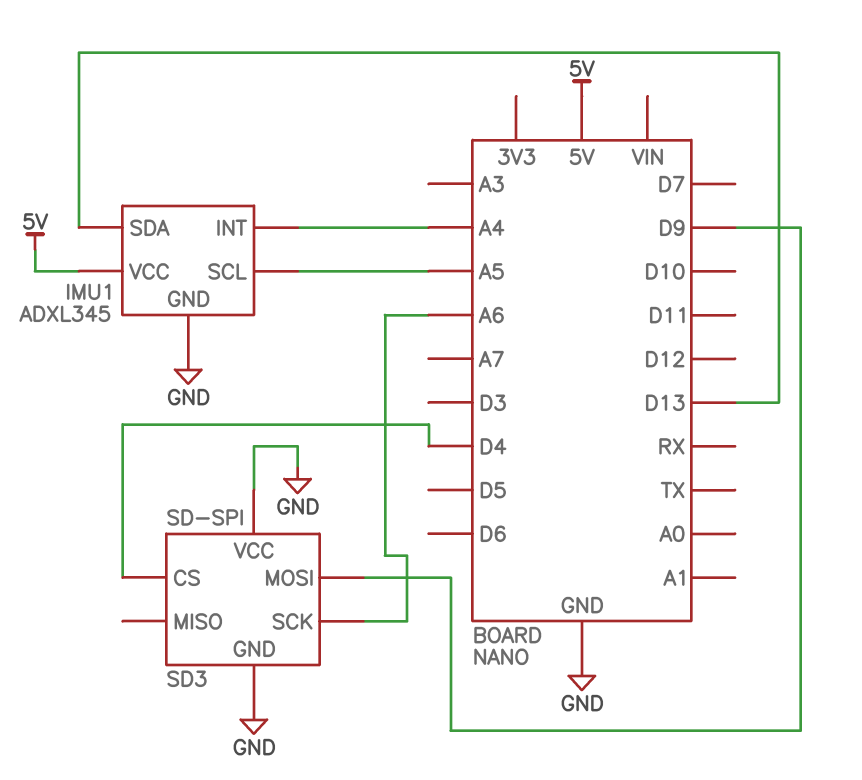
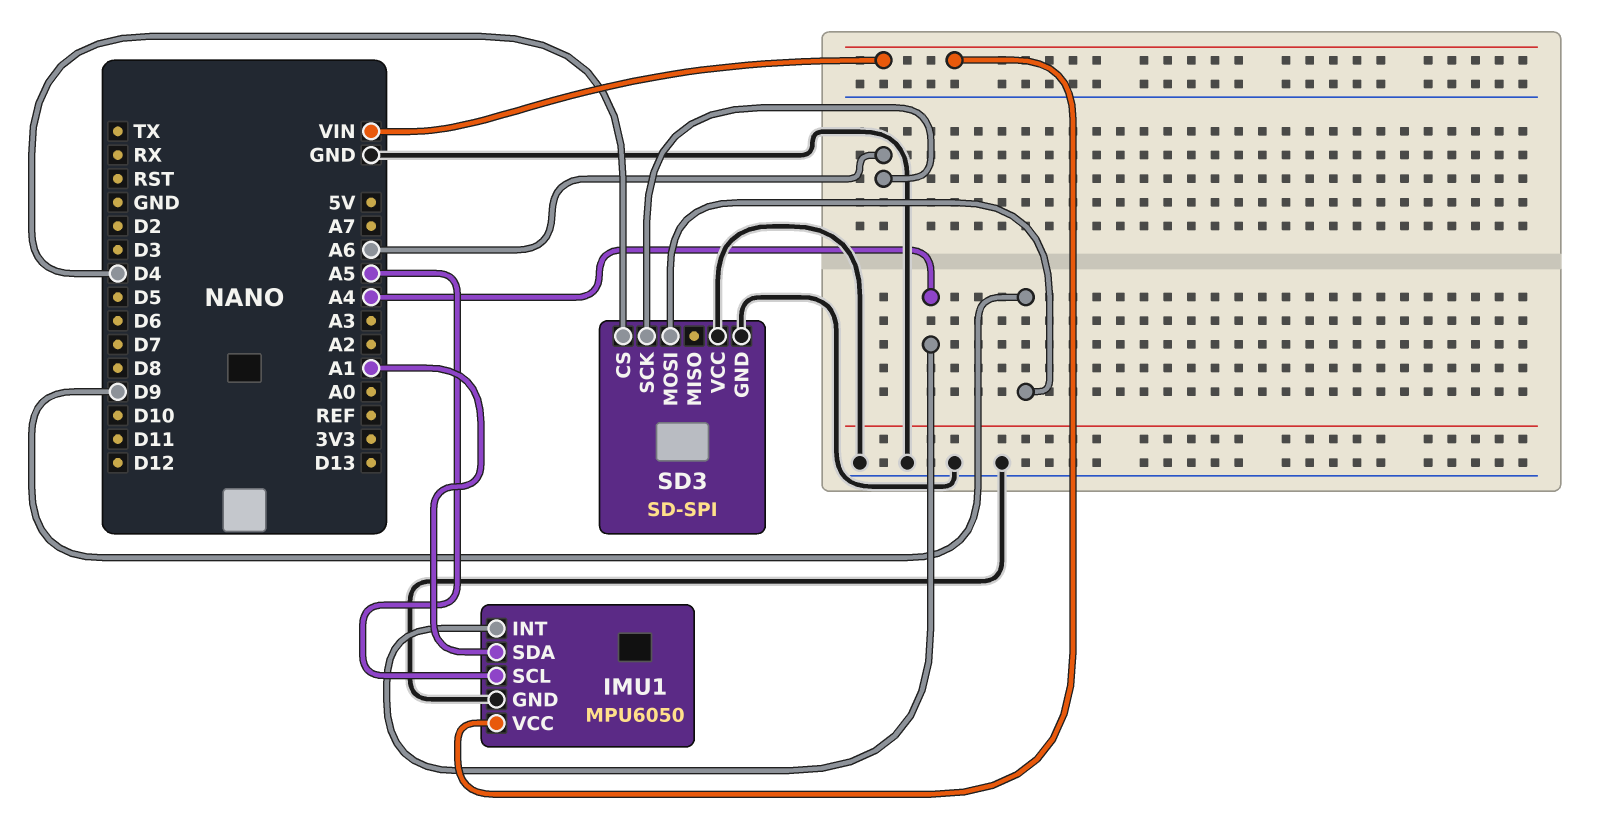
IMU1: ADXL345 -> MPU6050
IMU1 pin SDA: D13 -> A1
IMU1 pin VCC: 5V -> VIN

